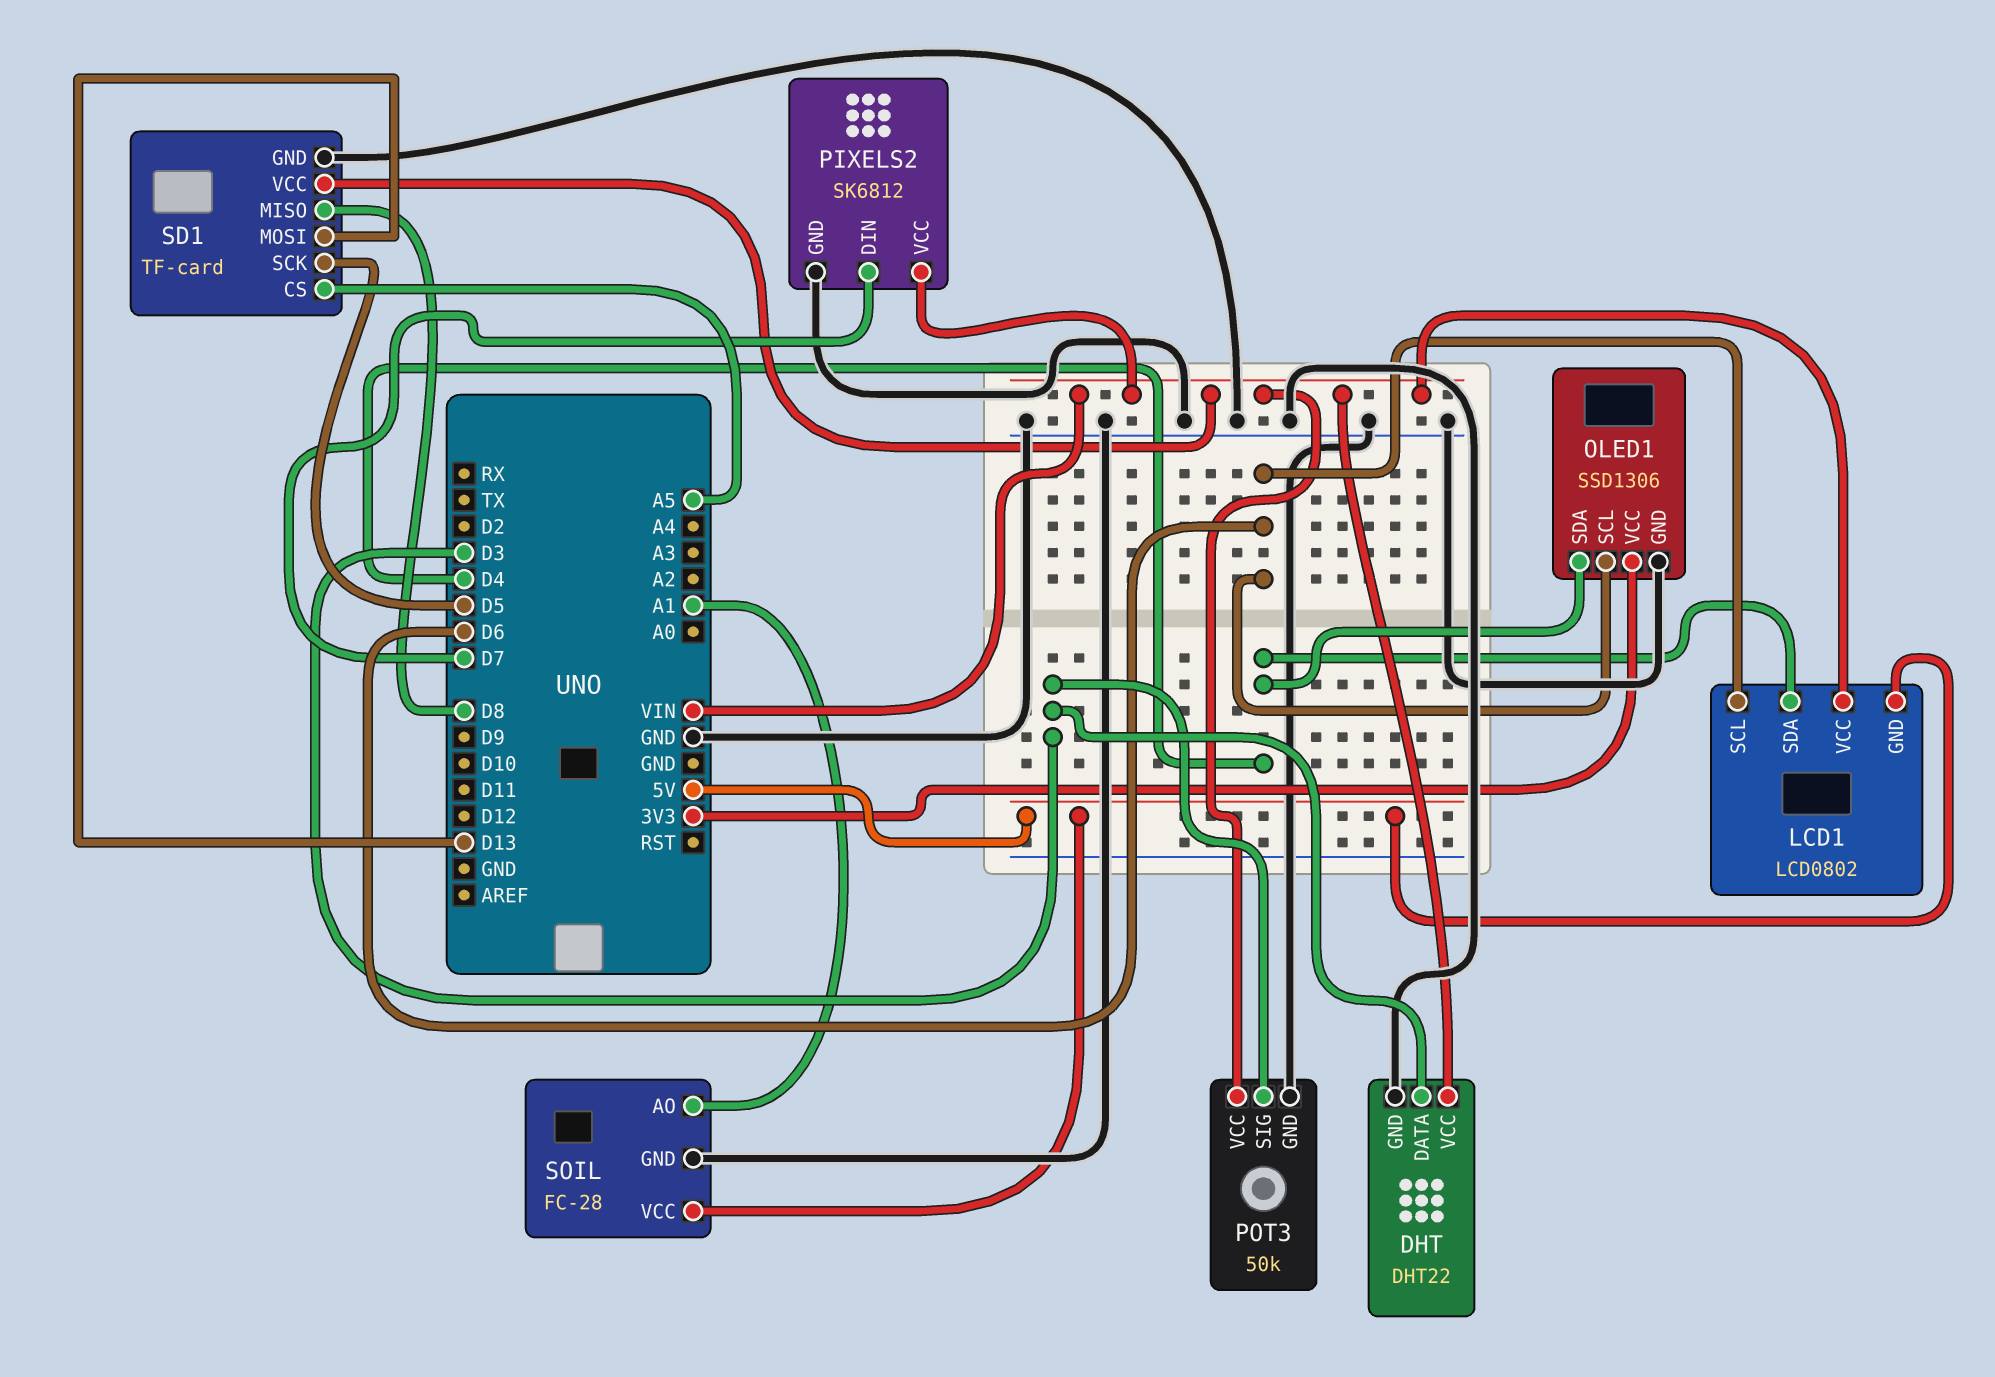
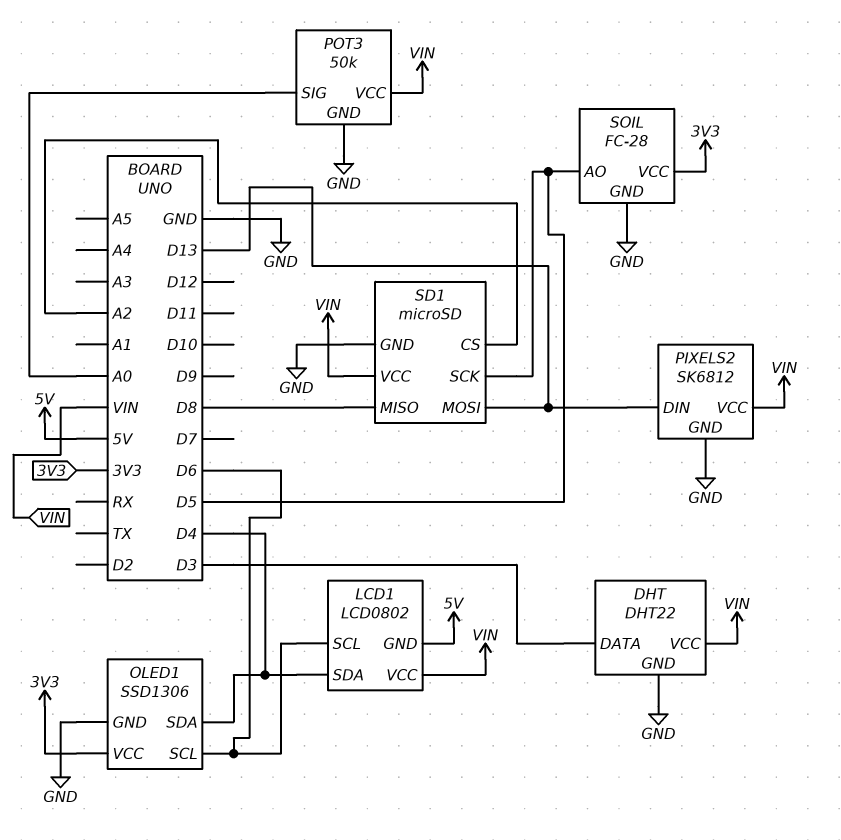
PIXELS2 pin DIN: D7 -> D13
POT3 pin SIG: D3 -> A0
SD1: TF-card -> microSD
SD1 pin CS: A5 -> A2
SOIL pin AO: A1 -> D5
SOIL pin VCC: 5V -> 3V3

